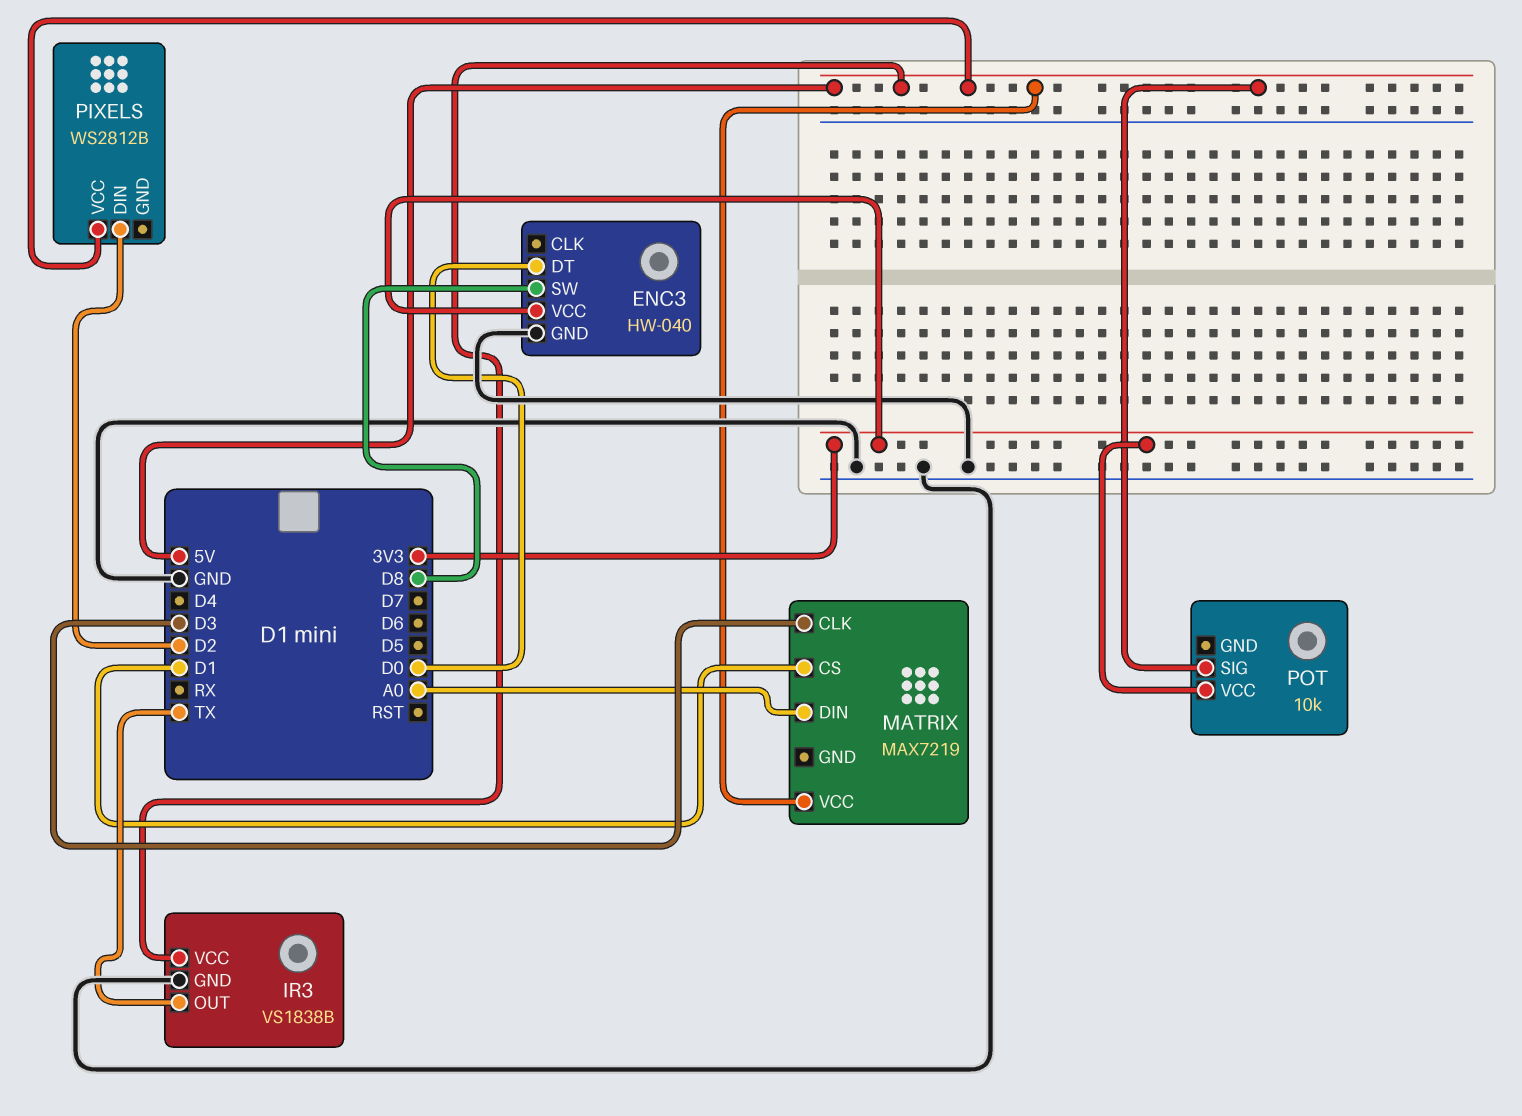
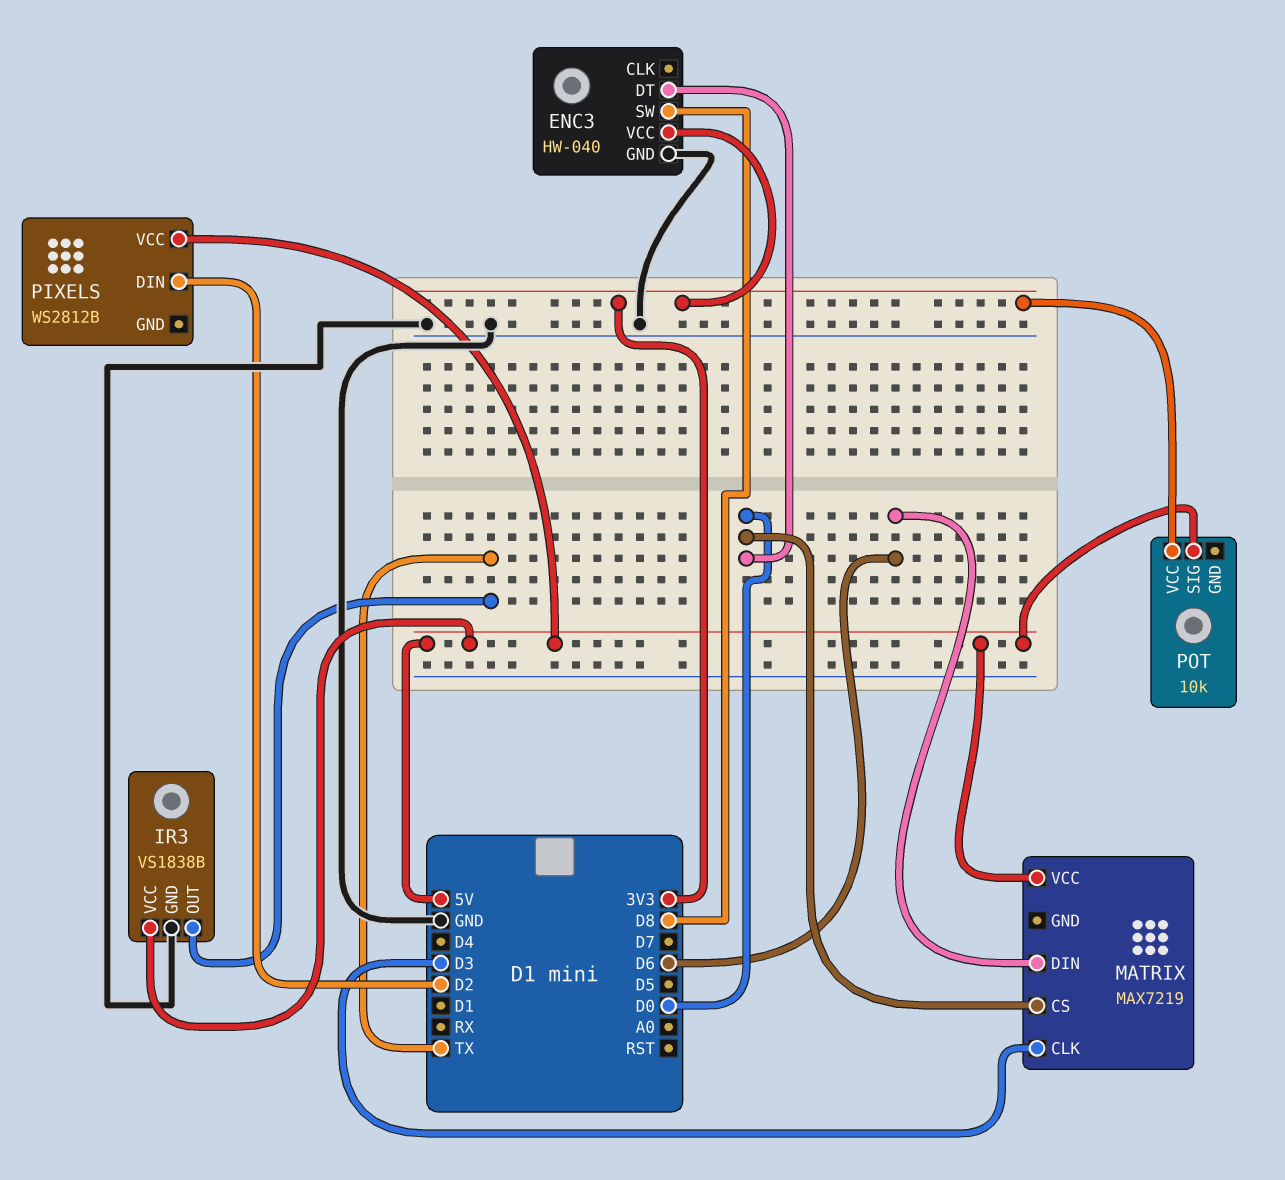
MATRIX pin CS: D1 -> D0
MATRIX pin DIN: A0 -> D6

